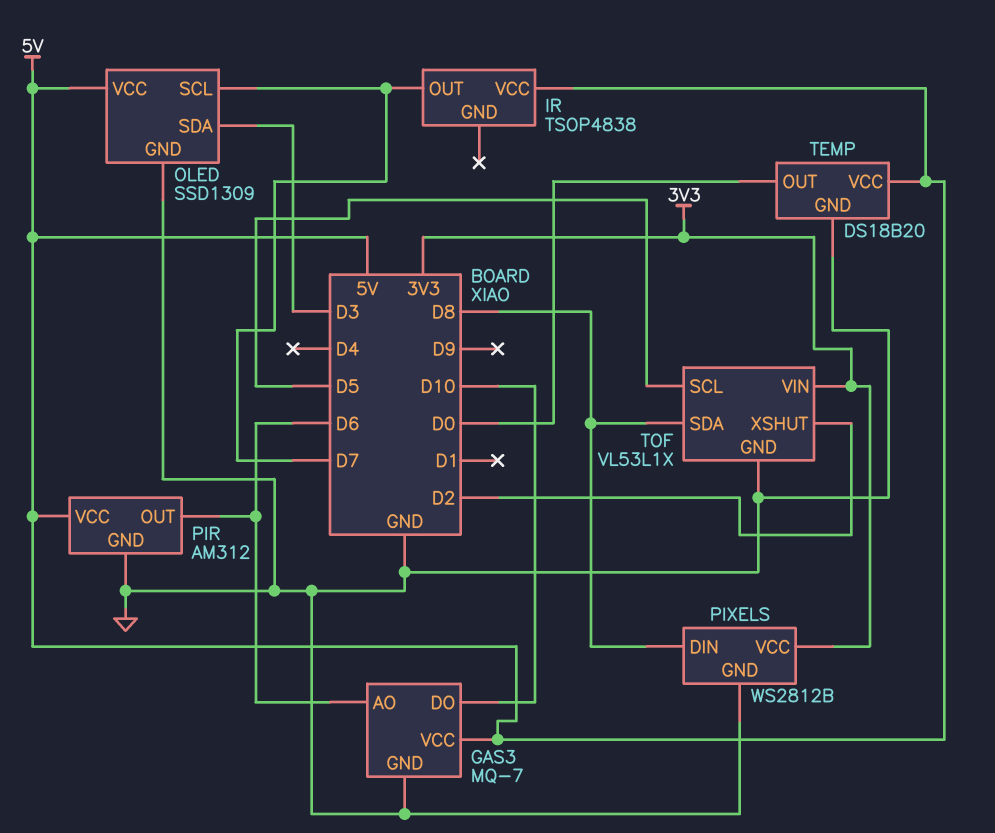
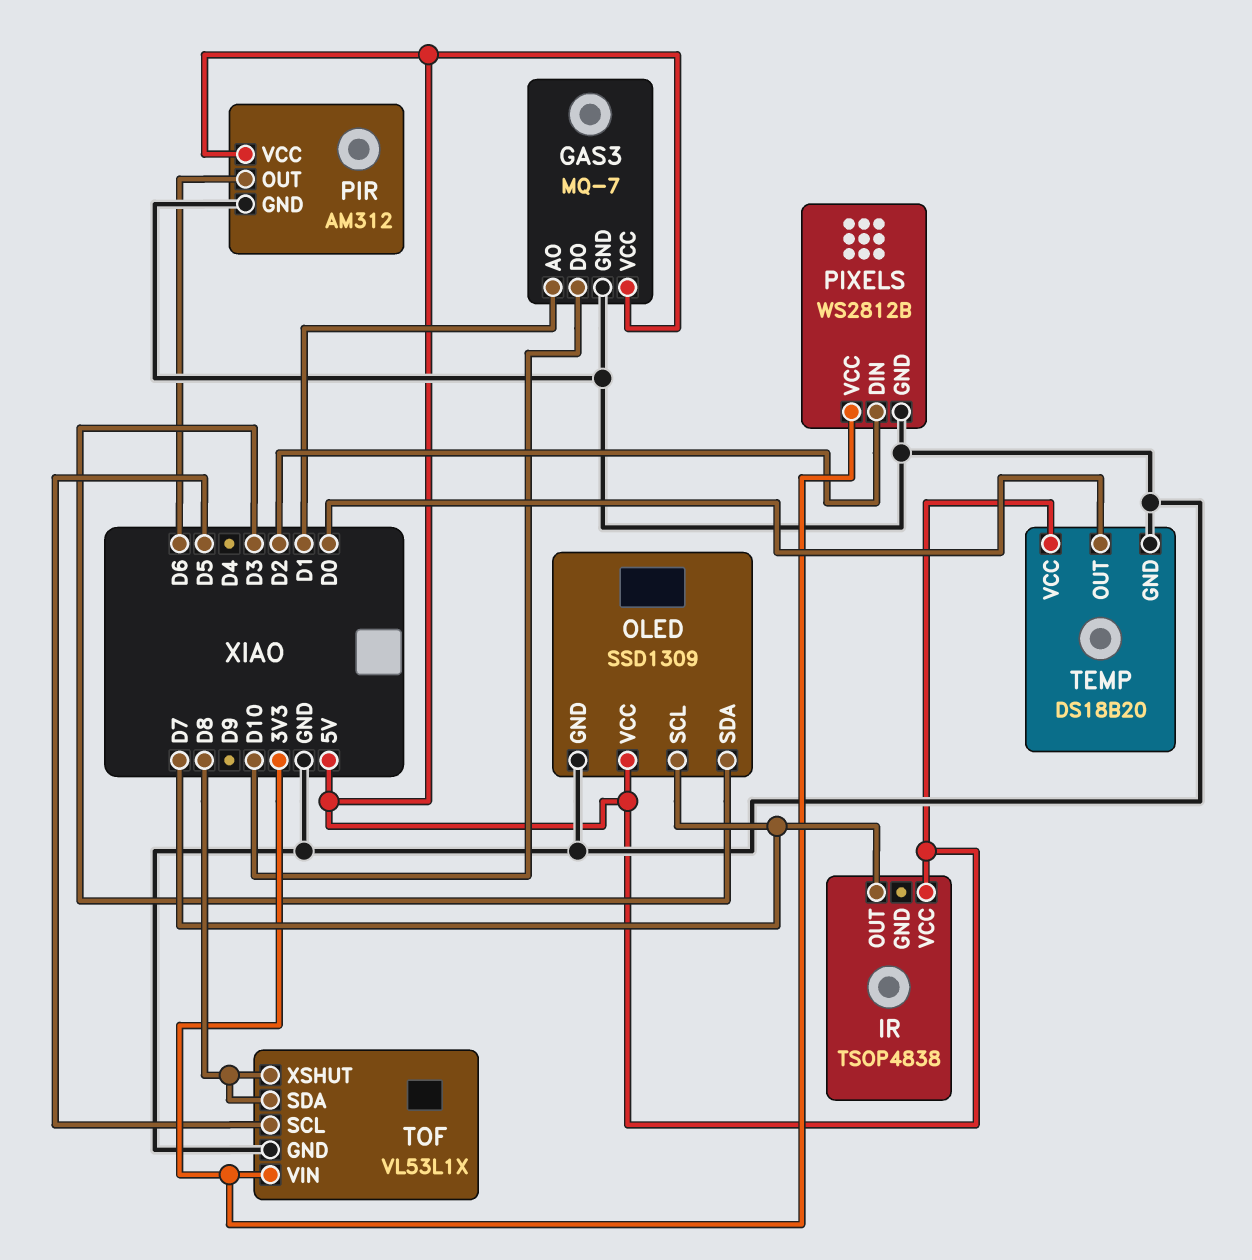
GAS3 pin AO: D6 -> D1
PIXELS pin DIN: D8 -> D2
TOF pin XSHUT: D2 -> D8

